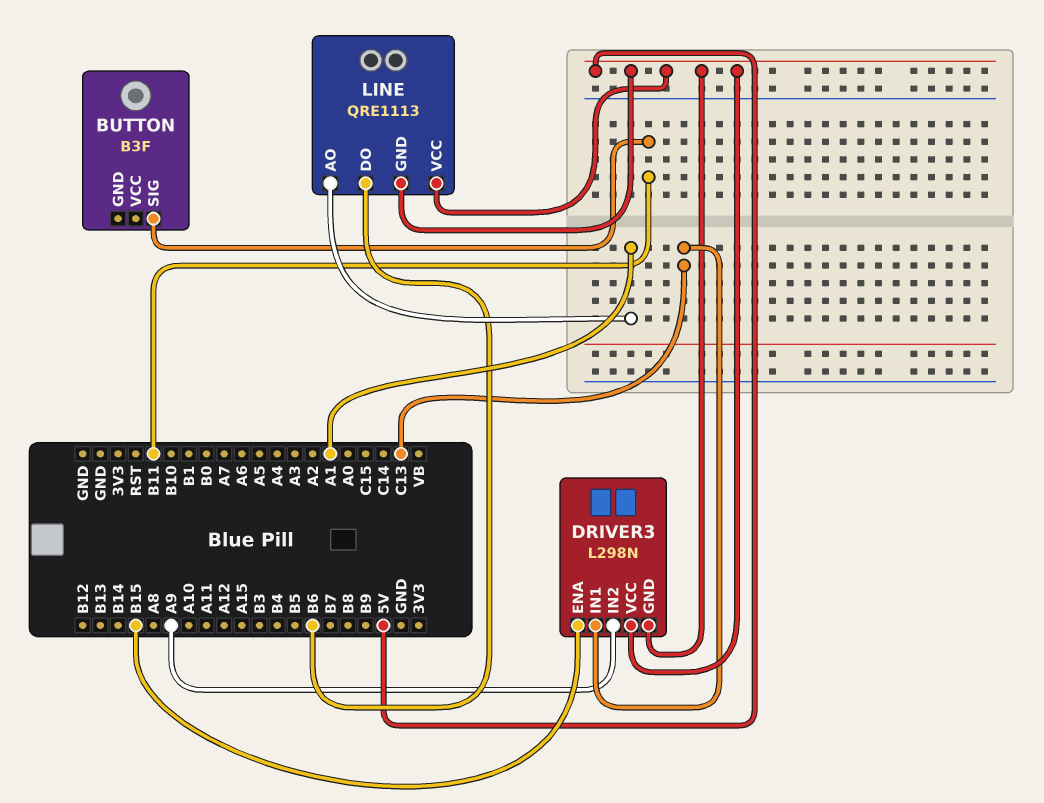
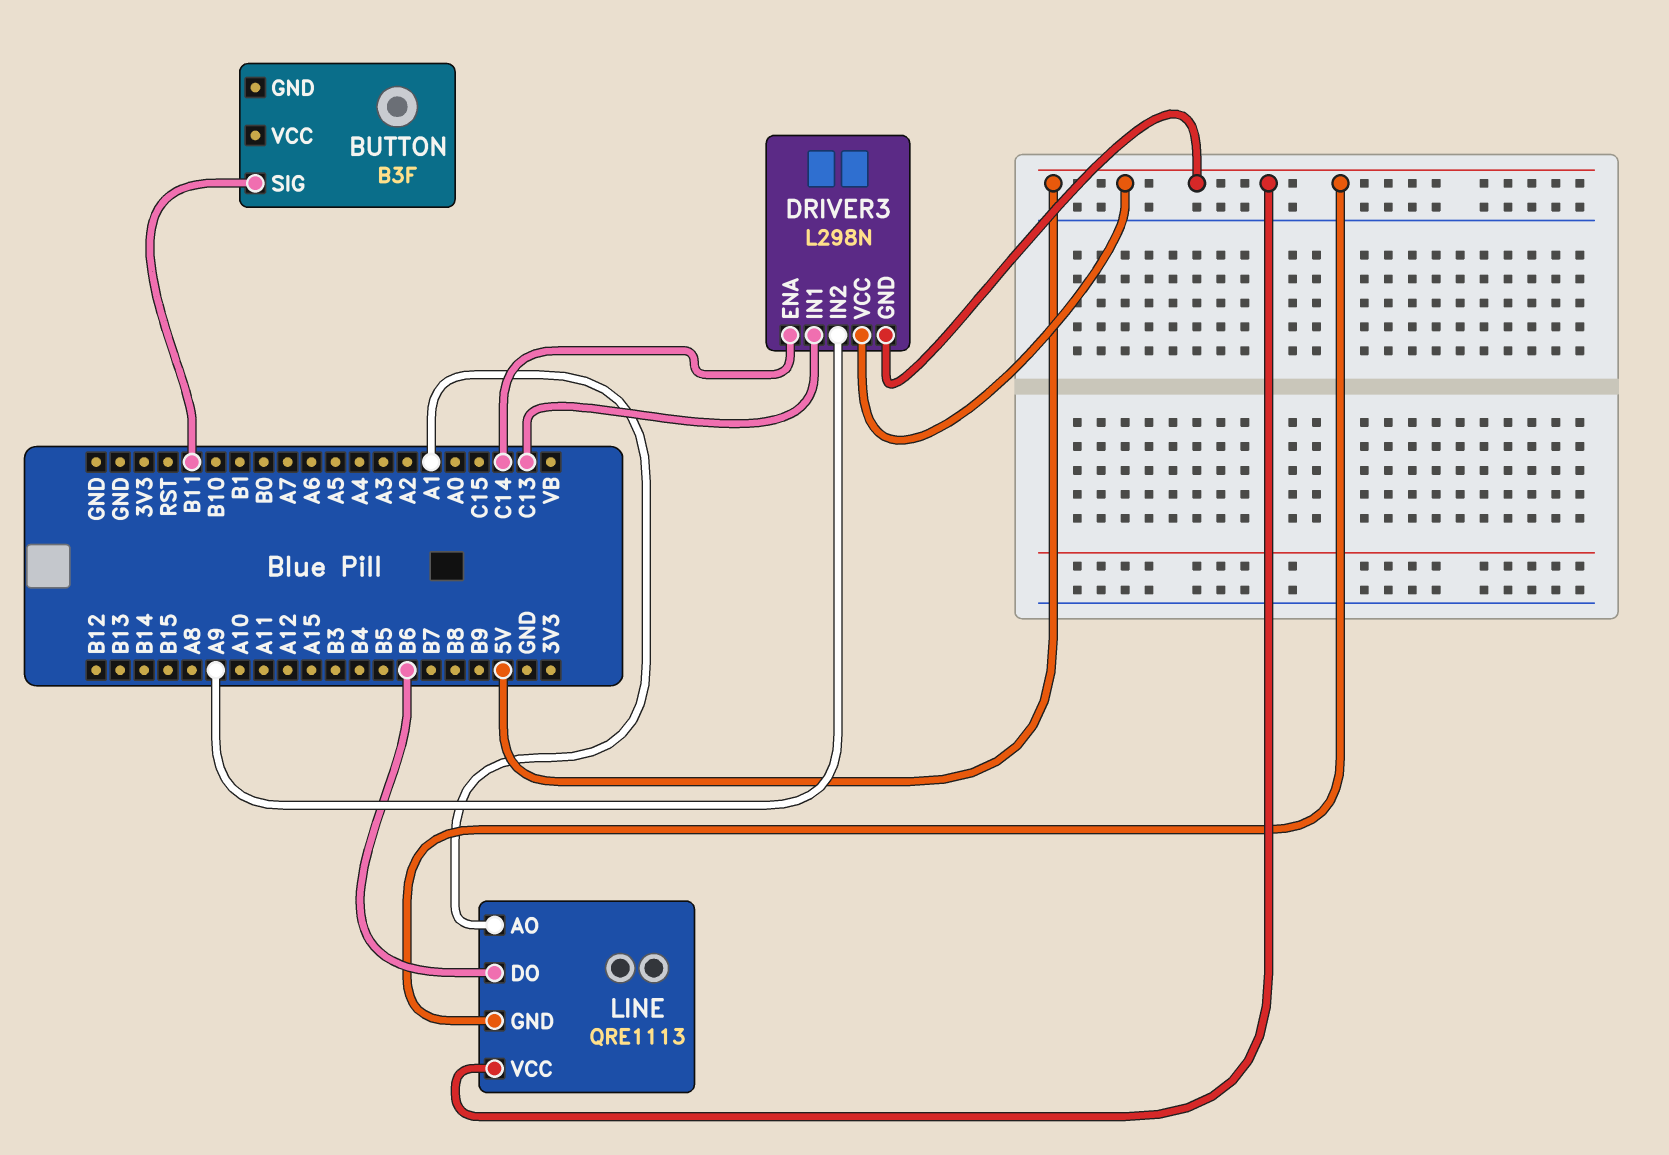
DRIVER3 pin ENA: B15 -> C14

